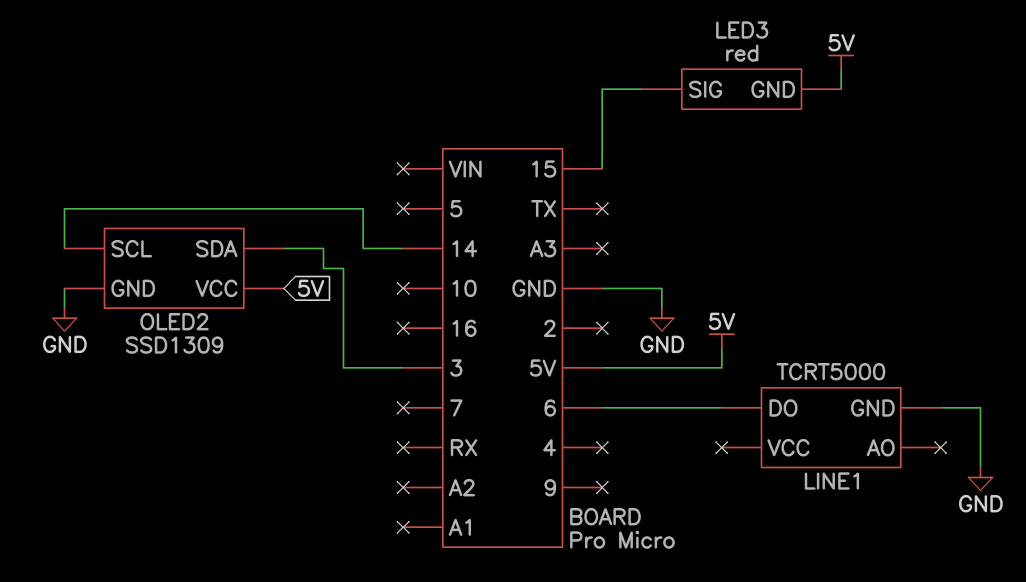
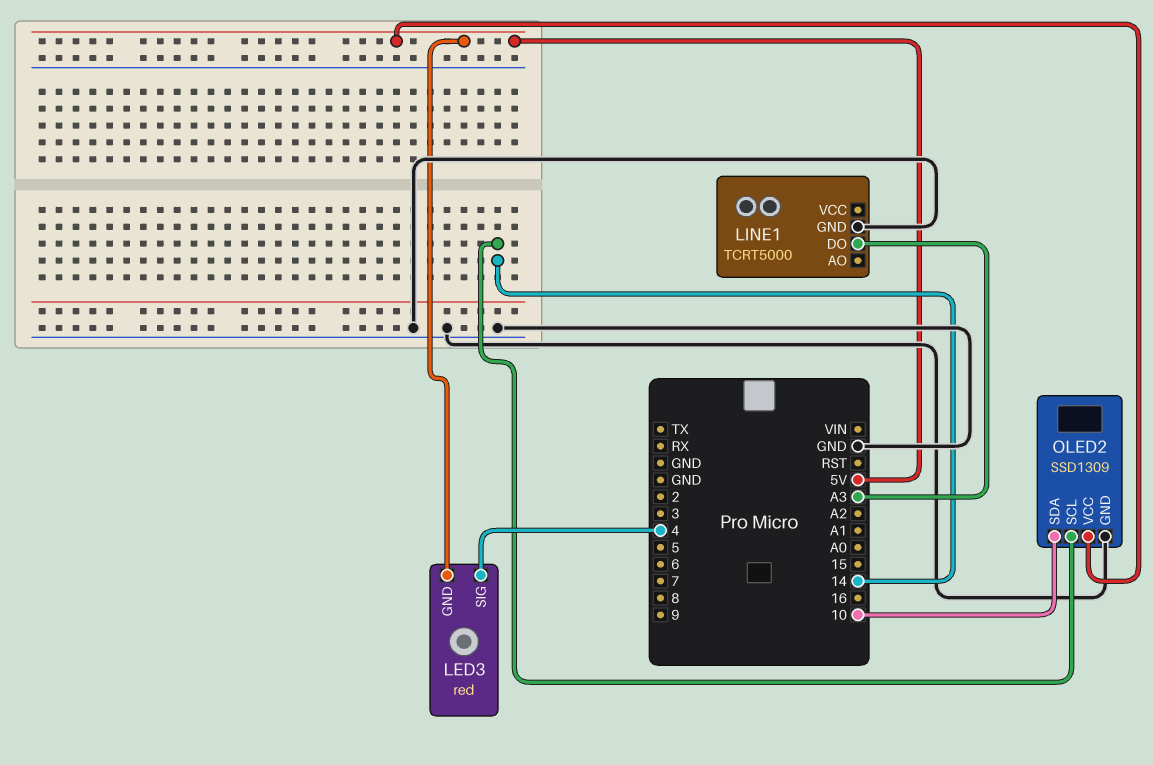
LED3 pin SIG: 15 -> 4
LINE1 pin DO: 6 -> A3
OLED2 pin SDA: 3 -> 10

